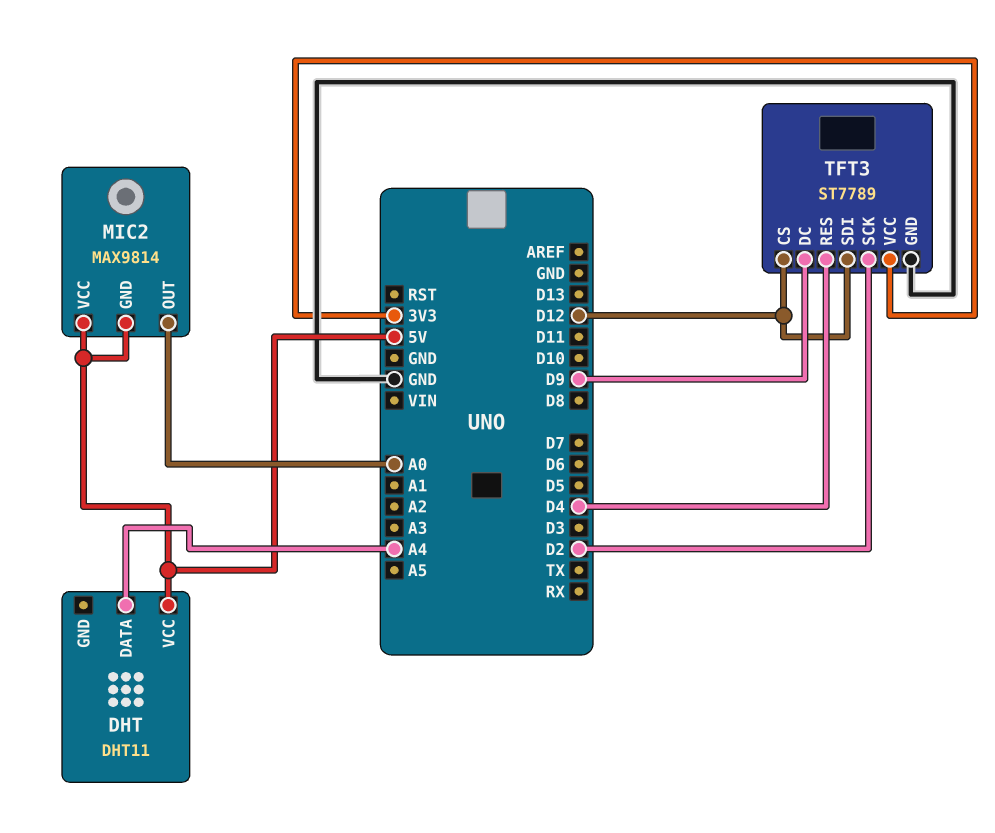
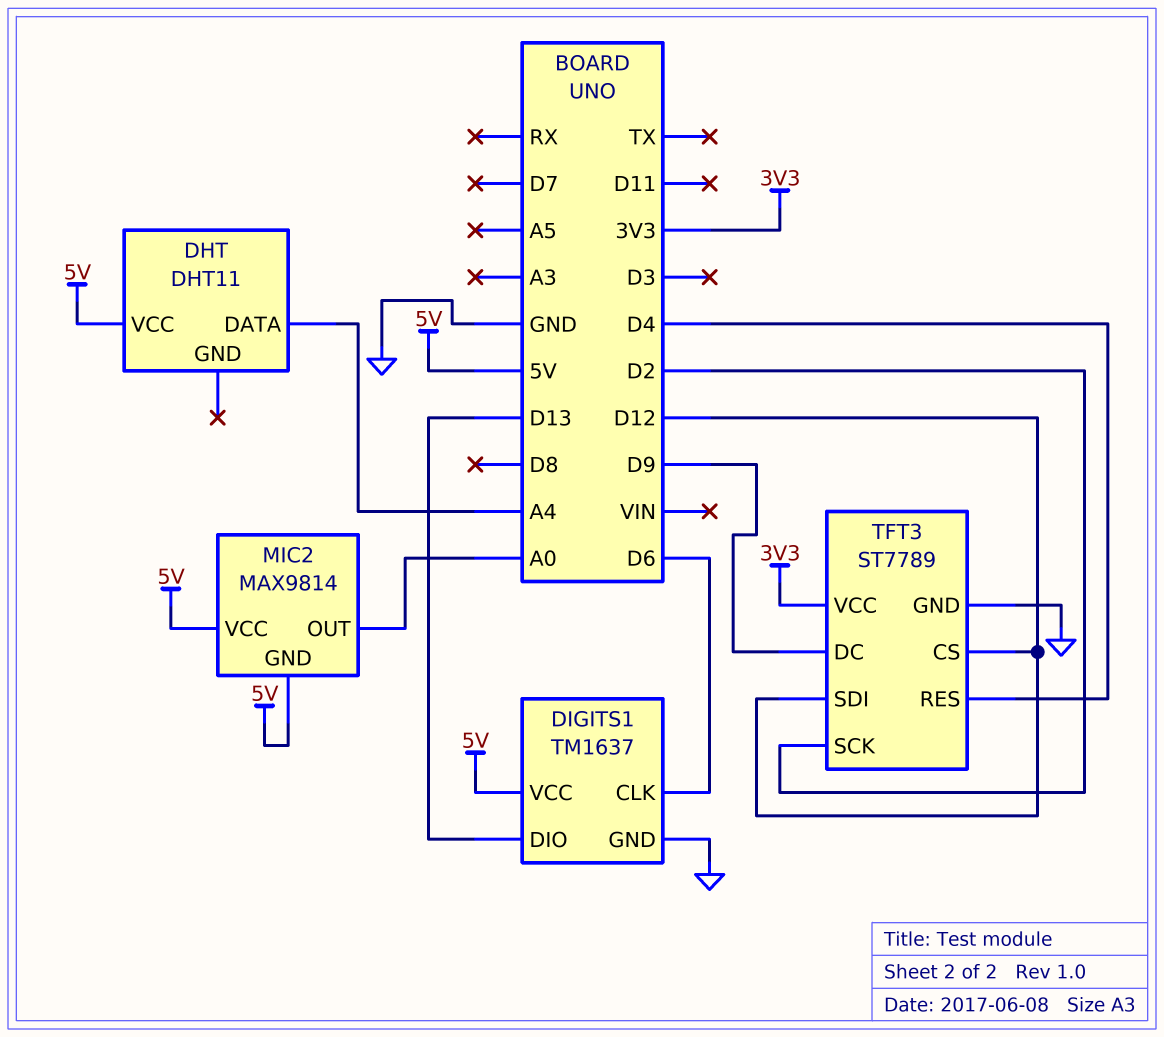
DIGITS1: none -> TM1637
DIGITS1 pin CLK: none -> D6
DIGITS1 pin DIO: none -> D13
DIGITS1 pin GND: none -> GND
DIGITS1 pin VCC: none -> 5V

